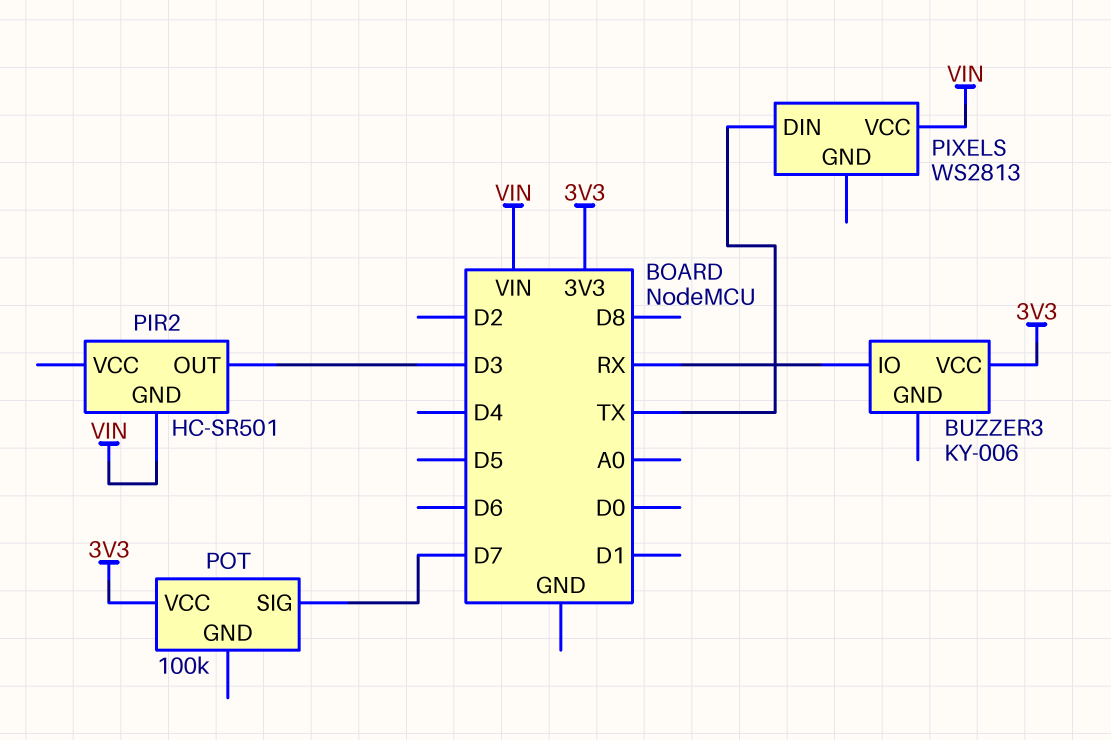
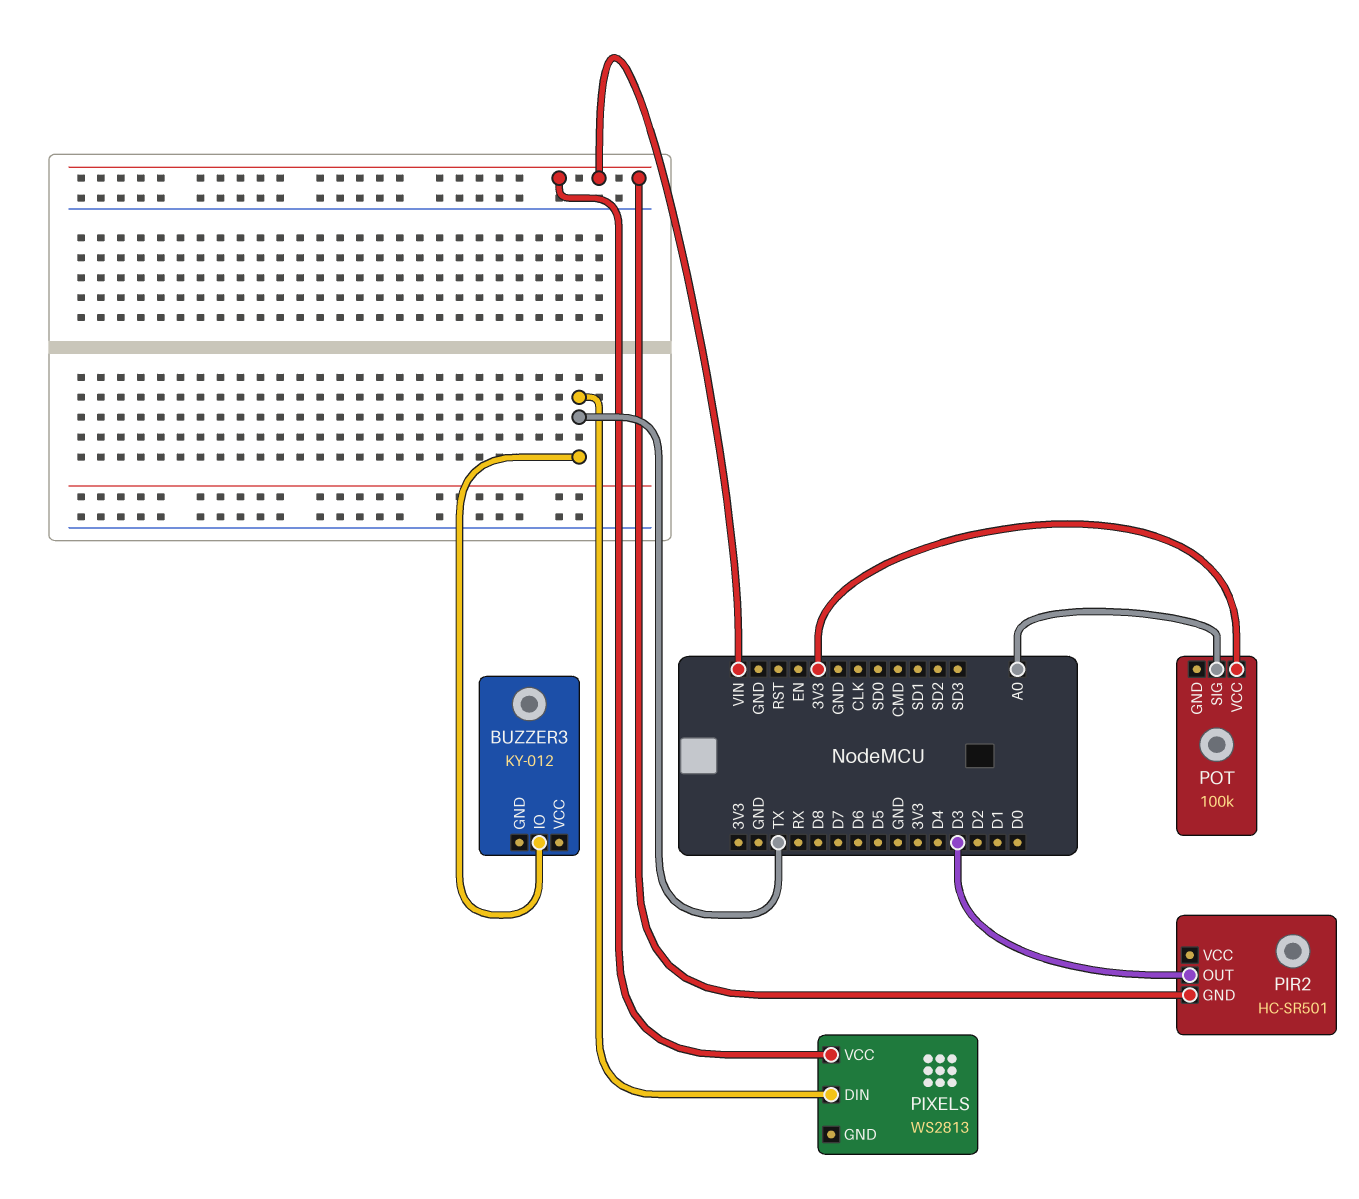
BUZZER3: KY-006 -> KY-012
BUZZER3 pin IO: RX -> TX
BUZZER3 pin VCC: 3V3 -> none
POT pin SIG: D7 -> A0

